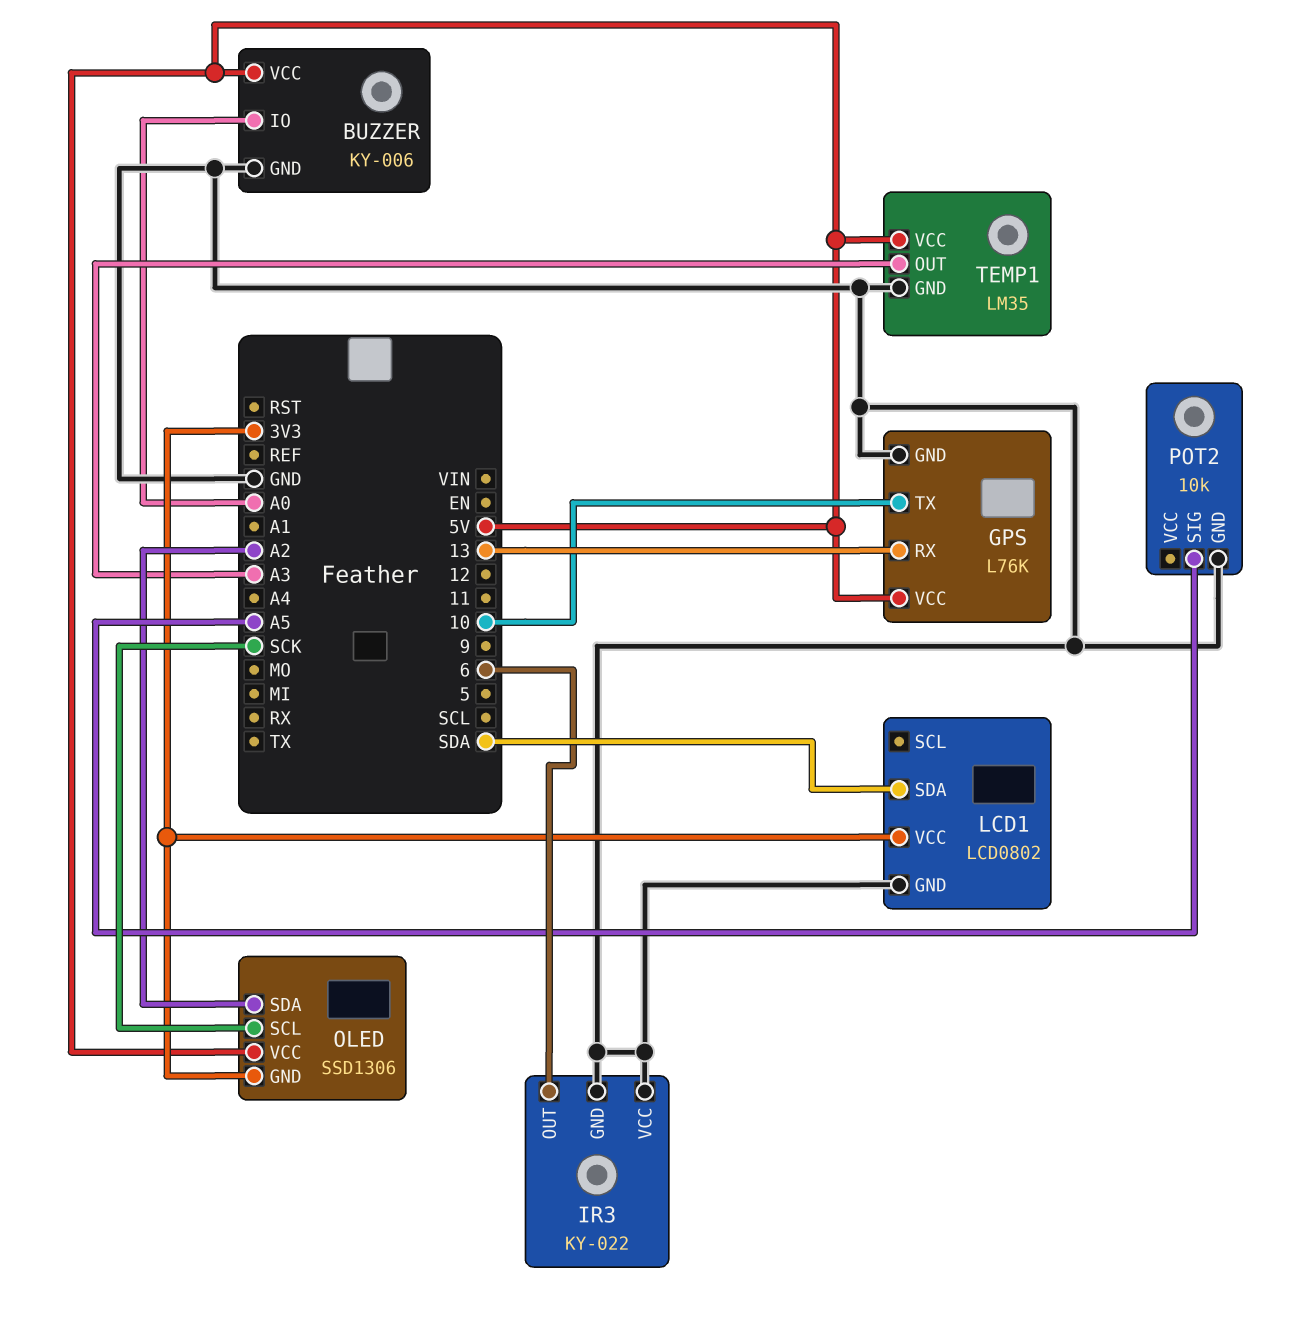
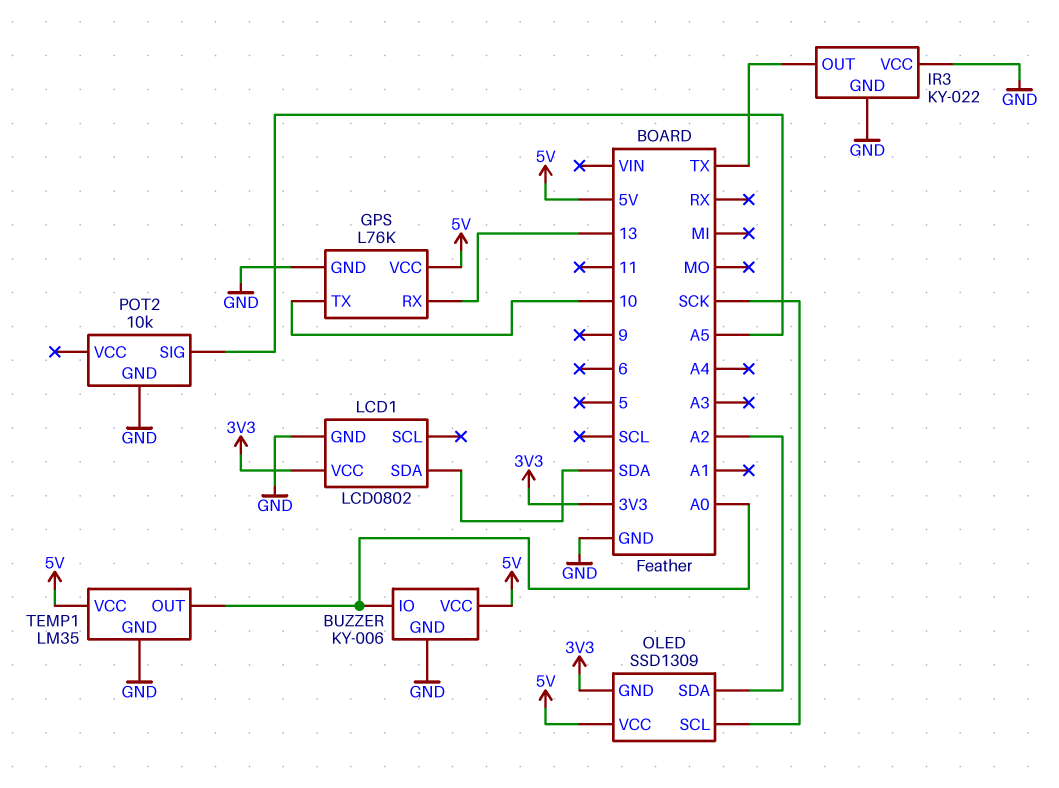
IR3 pin OUT: 6 -> TX
OLED: SSD1306 -> SSD1309
TEMP1 pin OUT: A3 -> A0

